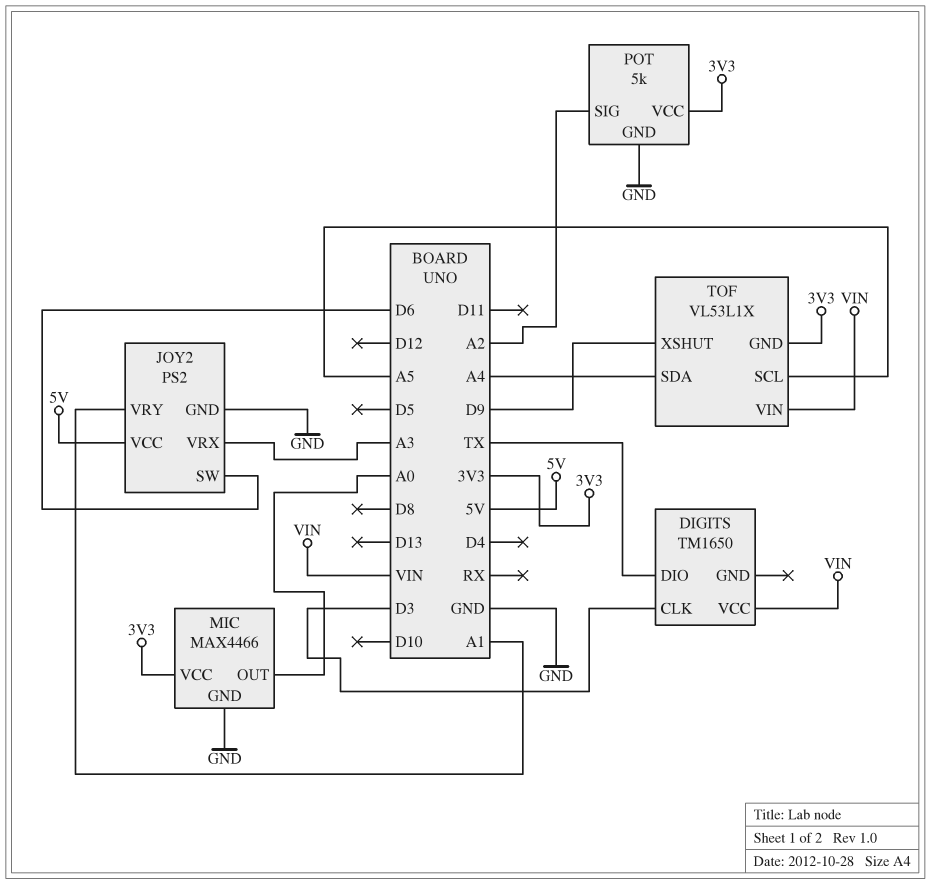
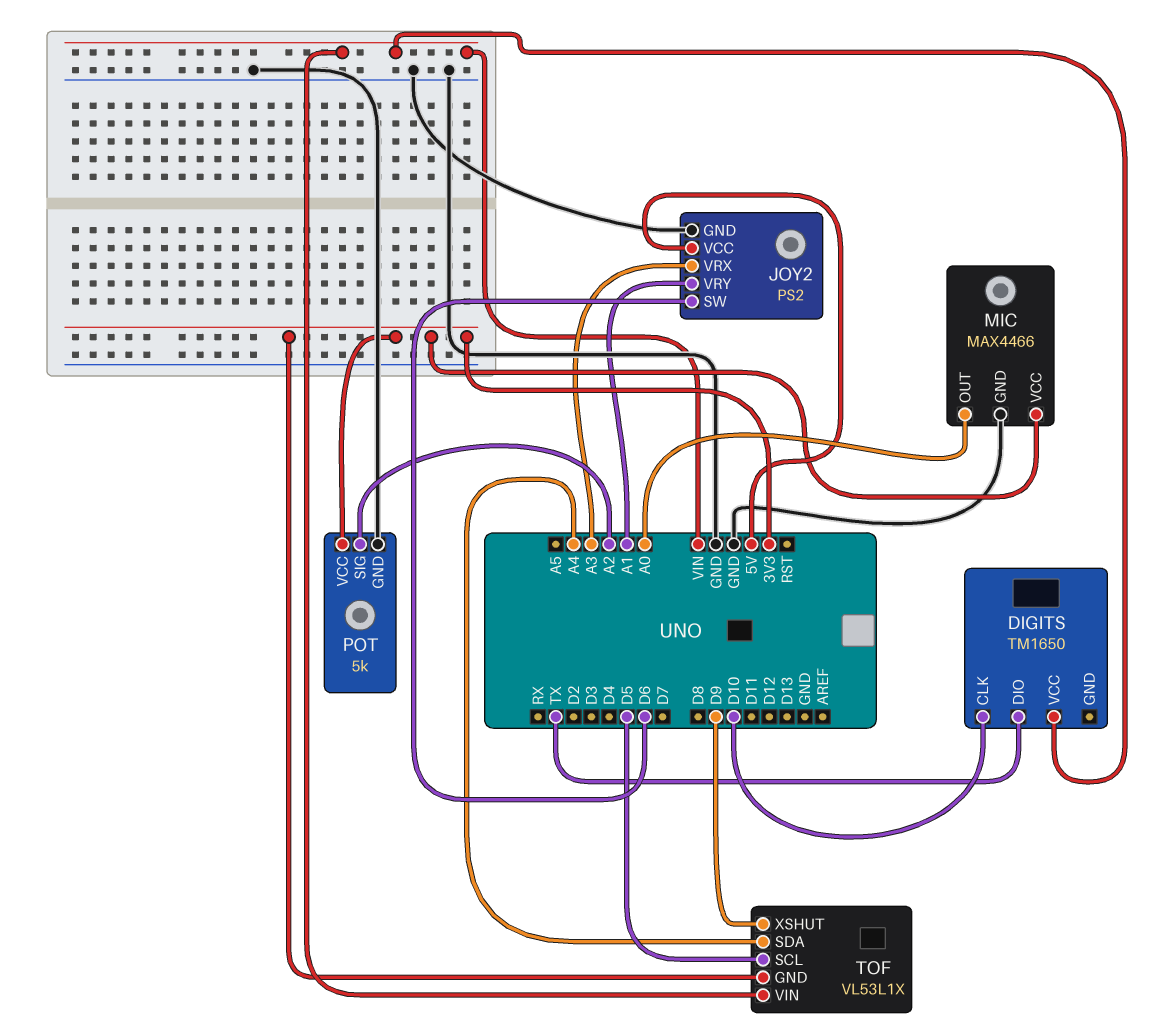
DIGITS pin CLK: D3 -> D10
TOF pin SCL: A5 -> D5

